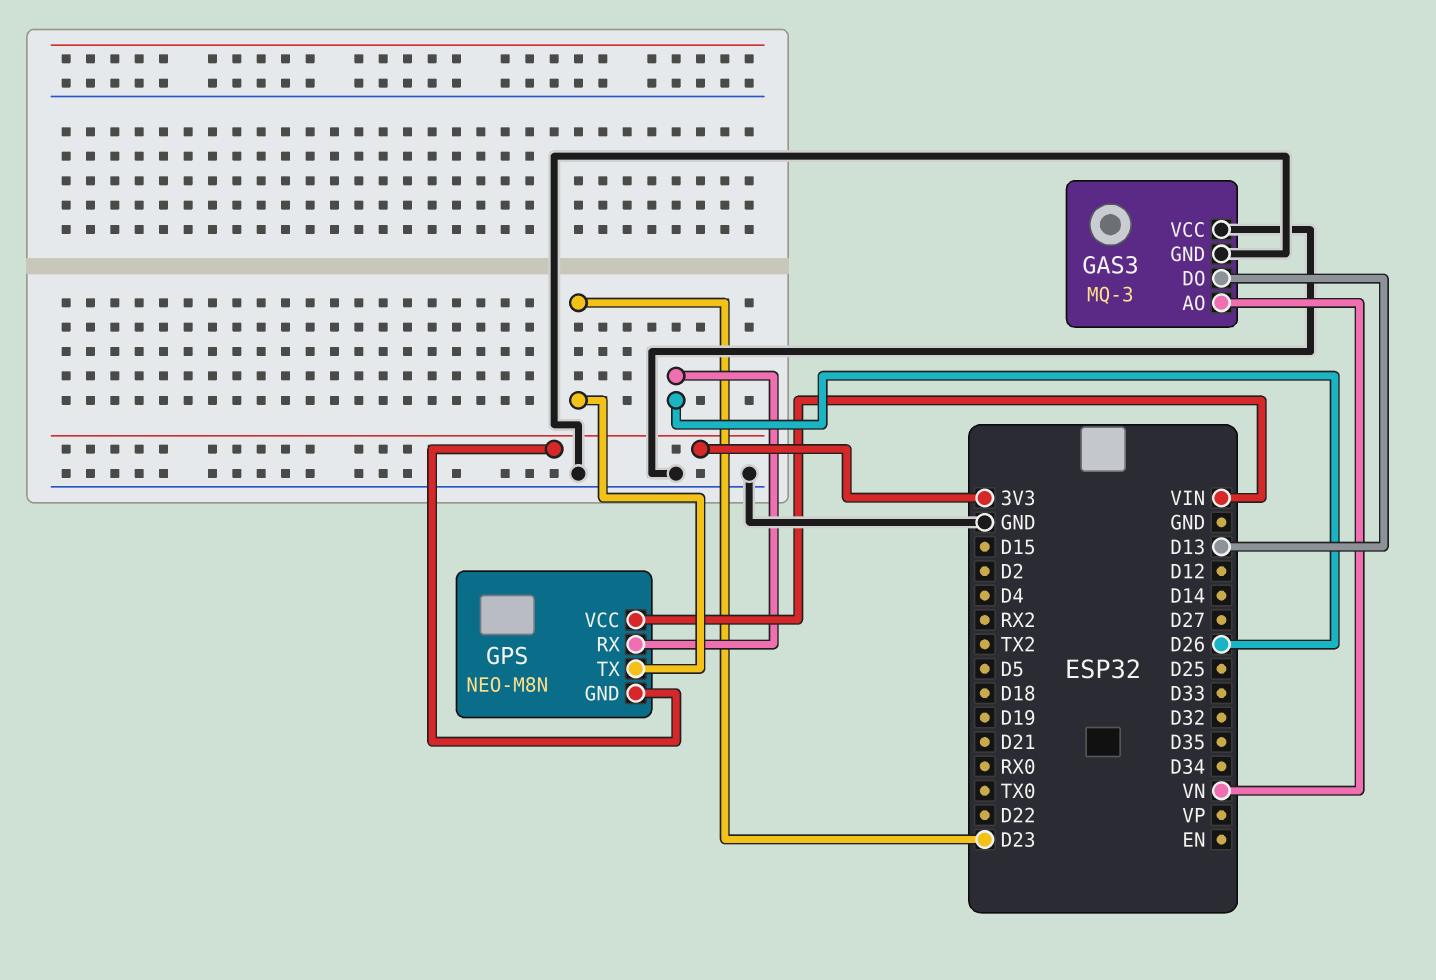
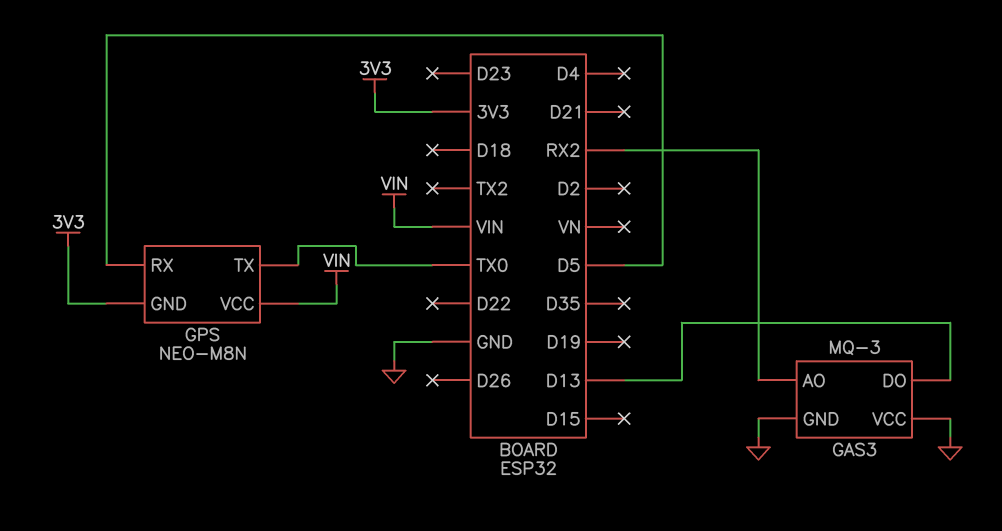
GAS3 pin AO: VN -> RX2
GPS pin RX: D26 -> D5
GPS pin TX: D23 -> TX0

